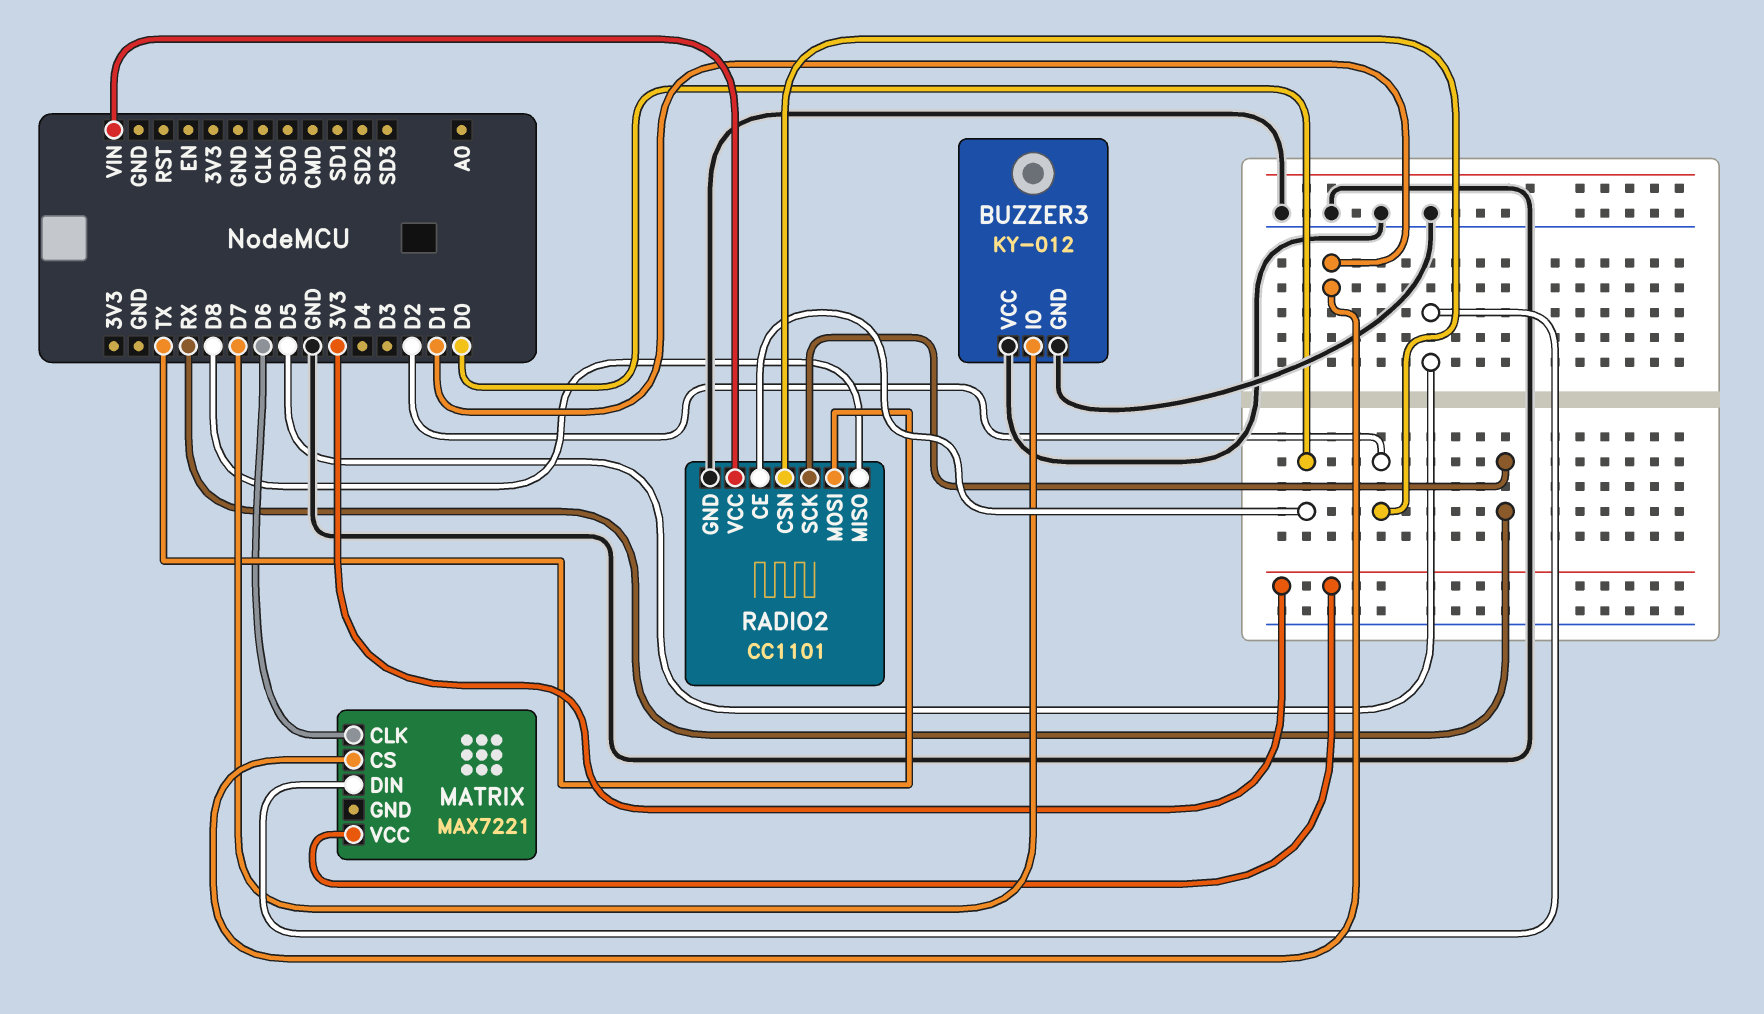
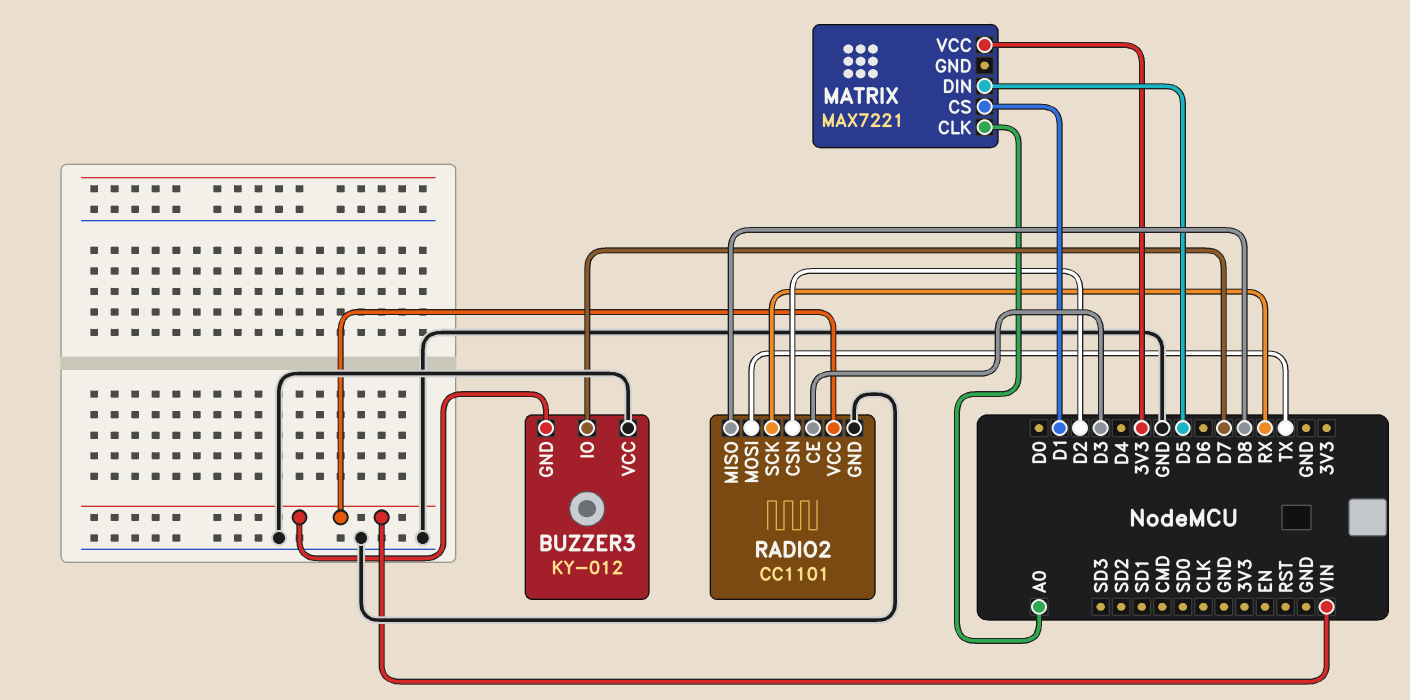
BUZZER3 pin GND: GND -> VIN
MATRIX pin CLK: D6 -> A0
RADIO2 pin CE: D0 -> D3

